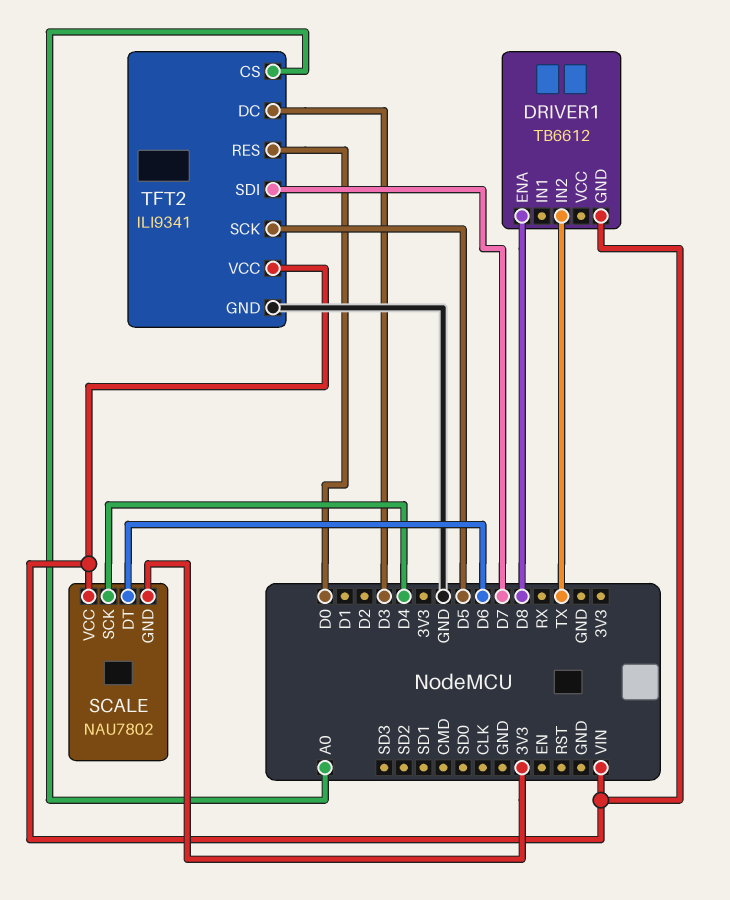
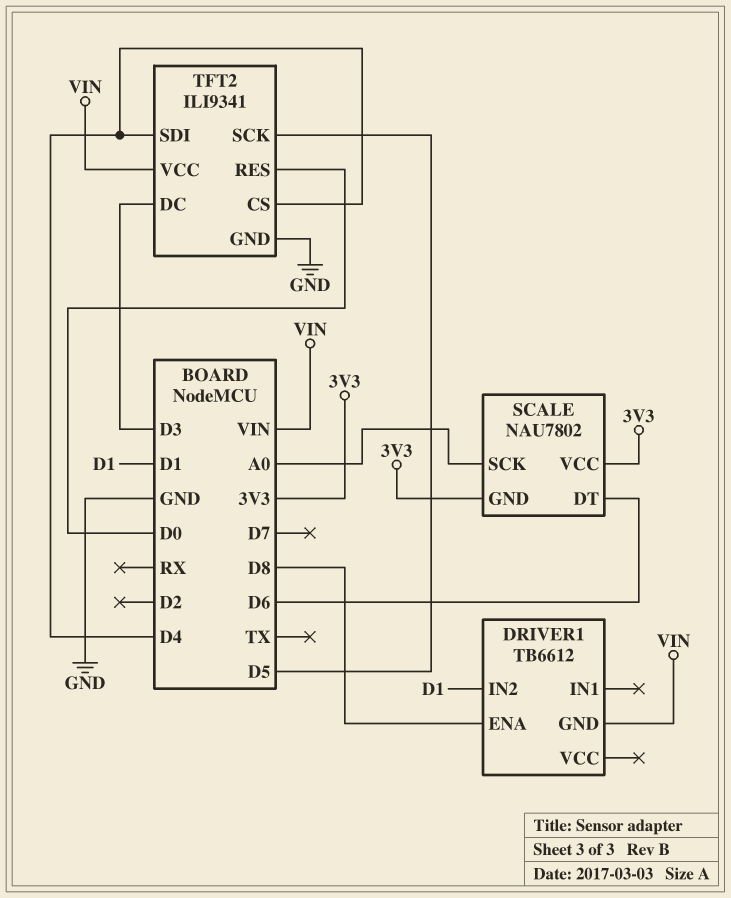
DRIVER1 pin IN2: TX -> D1
SCALE pin SCK: D4 -> A0
SCALE pin VCC: VIN -> 3V3
TFT2 pin CS: A0 -> D4
TFT2 pin SDI: D7 -> D4

